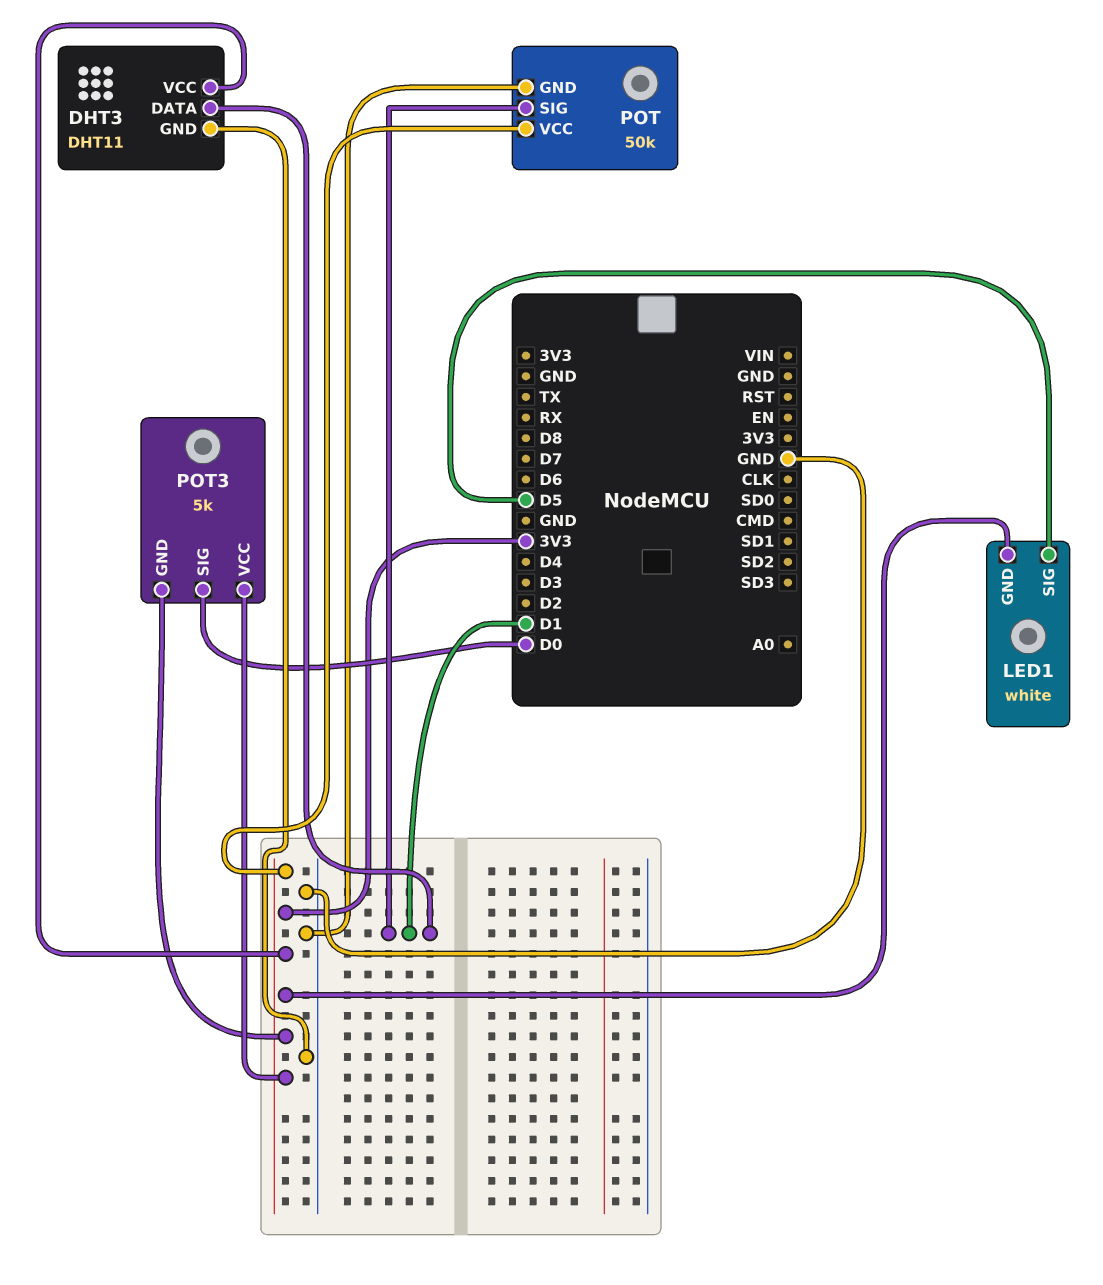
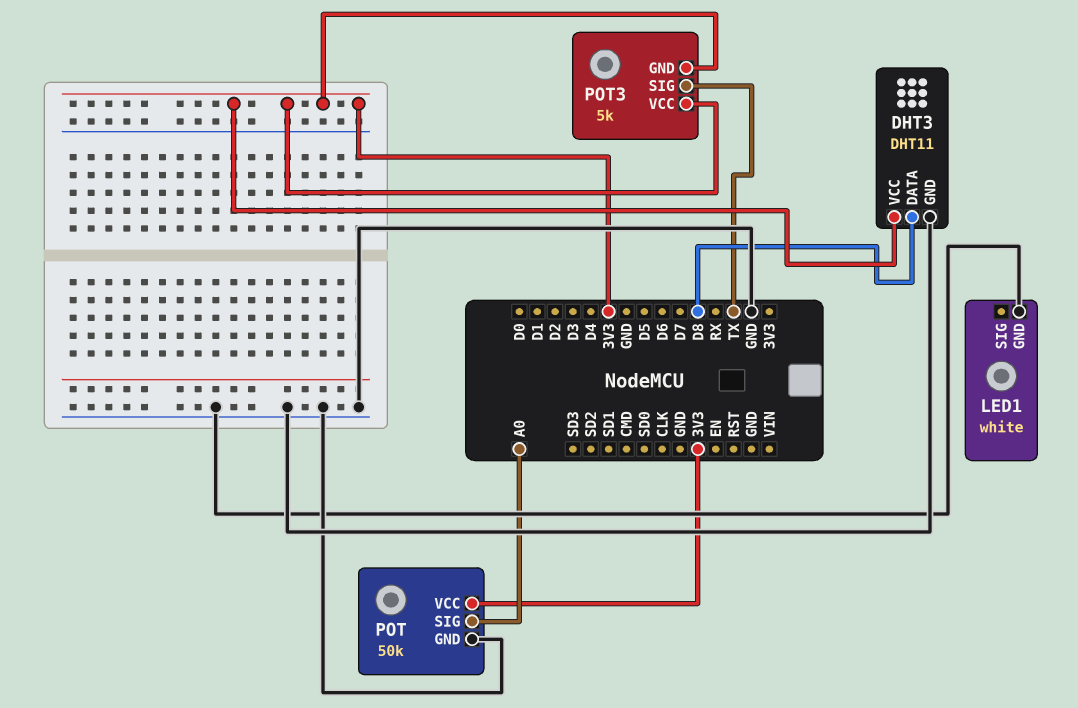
DHT3 pin DATA: D1 -> D8
LED1 pin GND: 3V3 -> GND
LED1 pin SIG: D5 -> none
POT pin SIG: D1 -> A0
POT3 pin SIG: D0 -> TX

